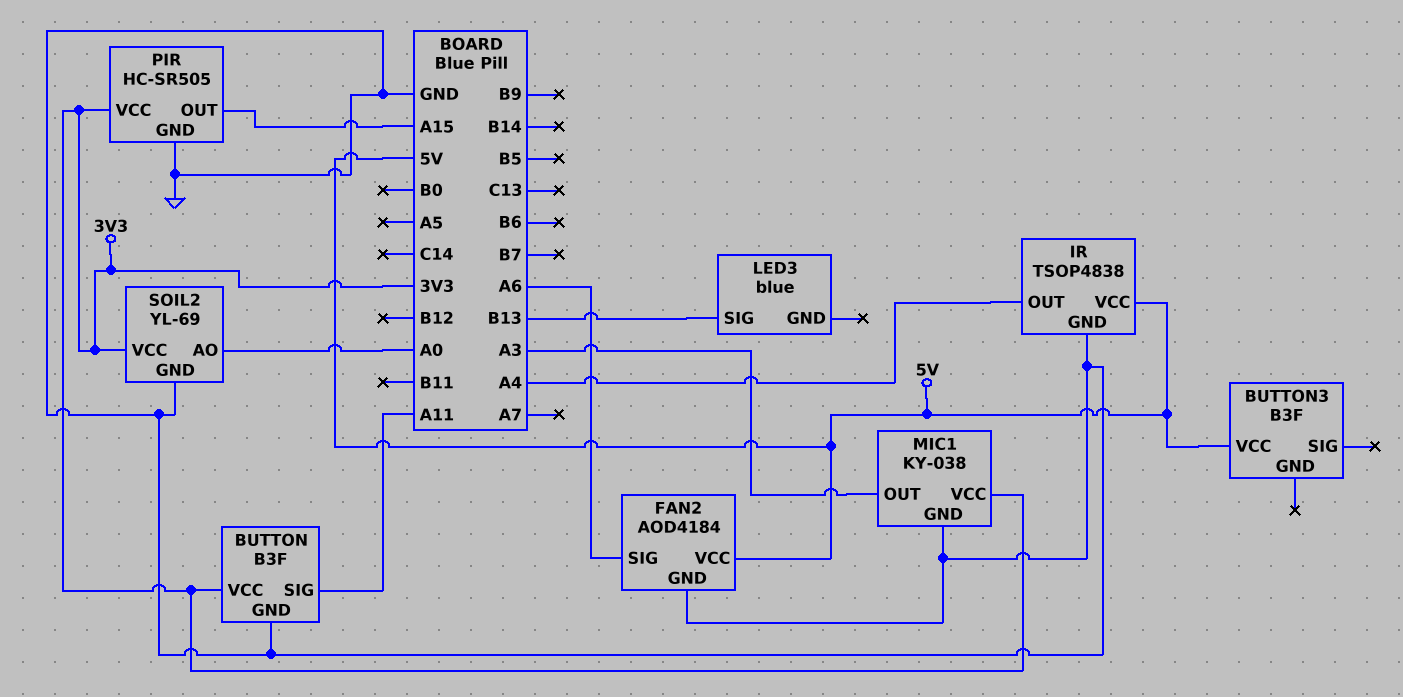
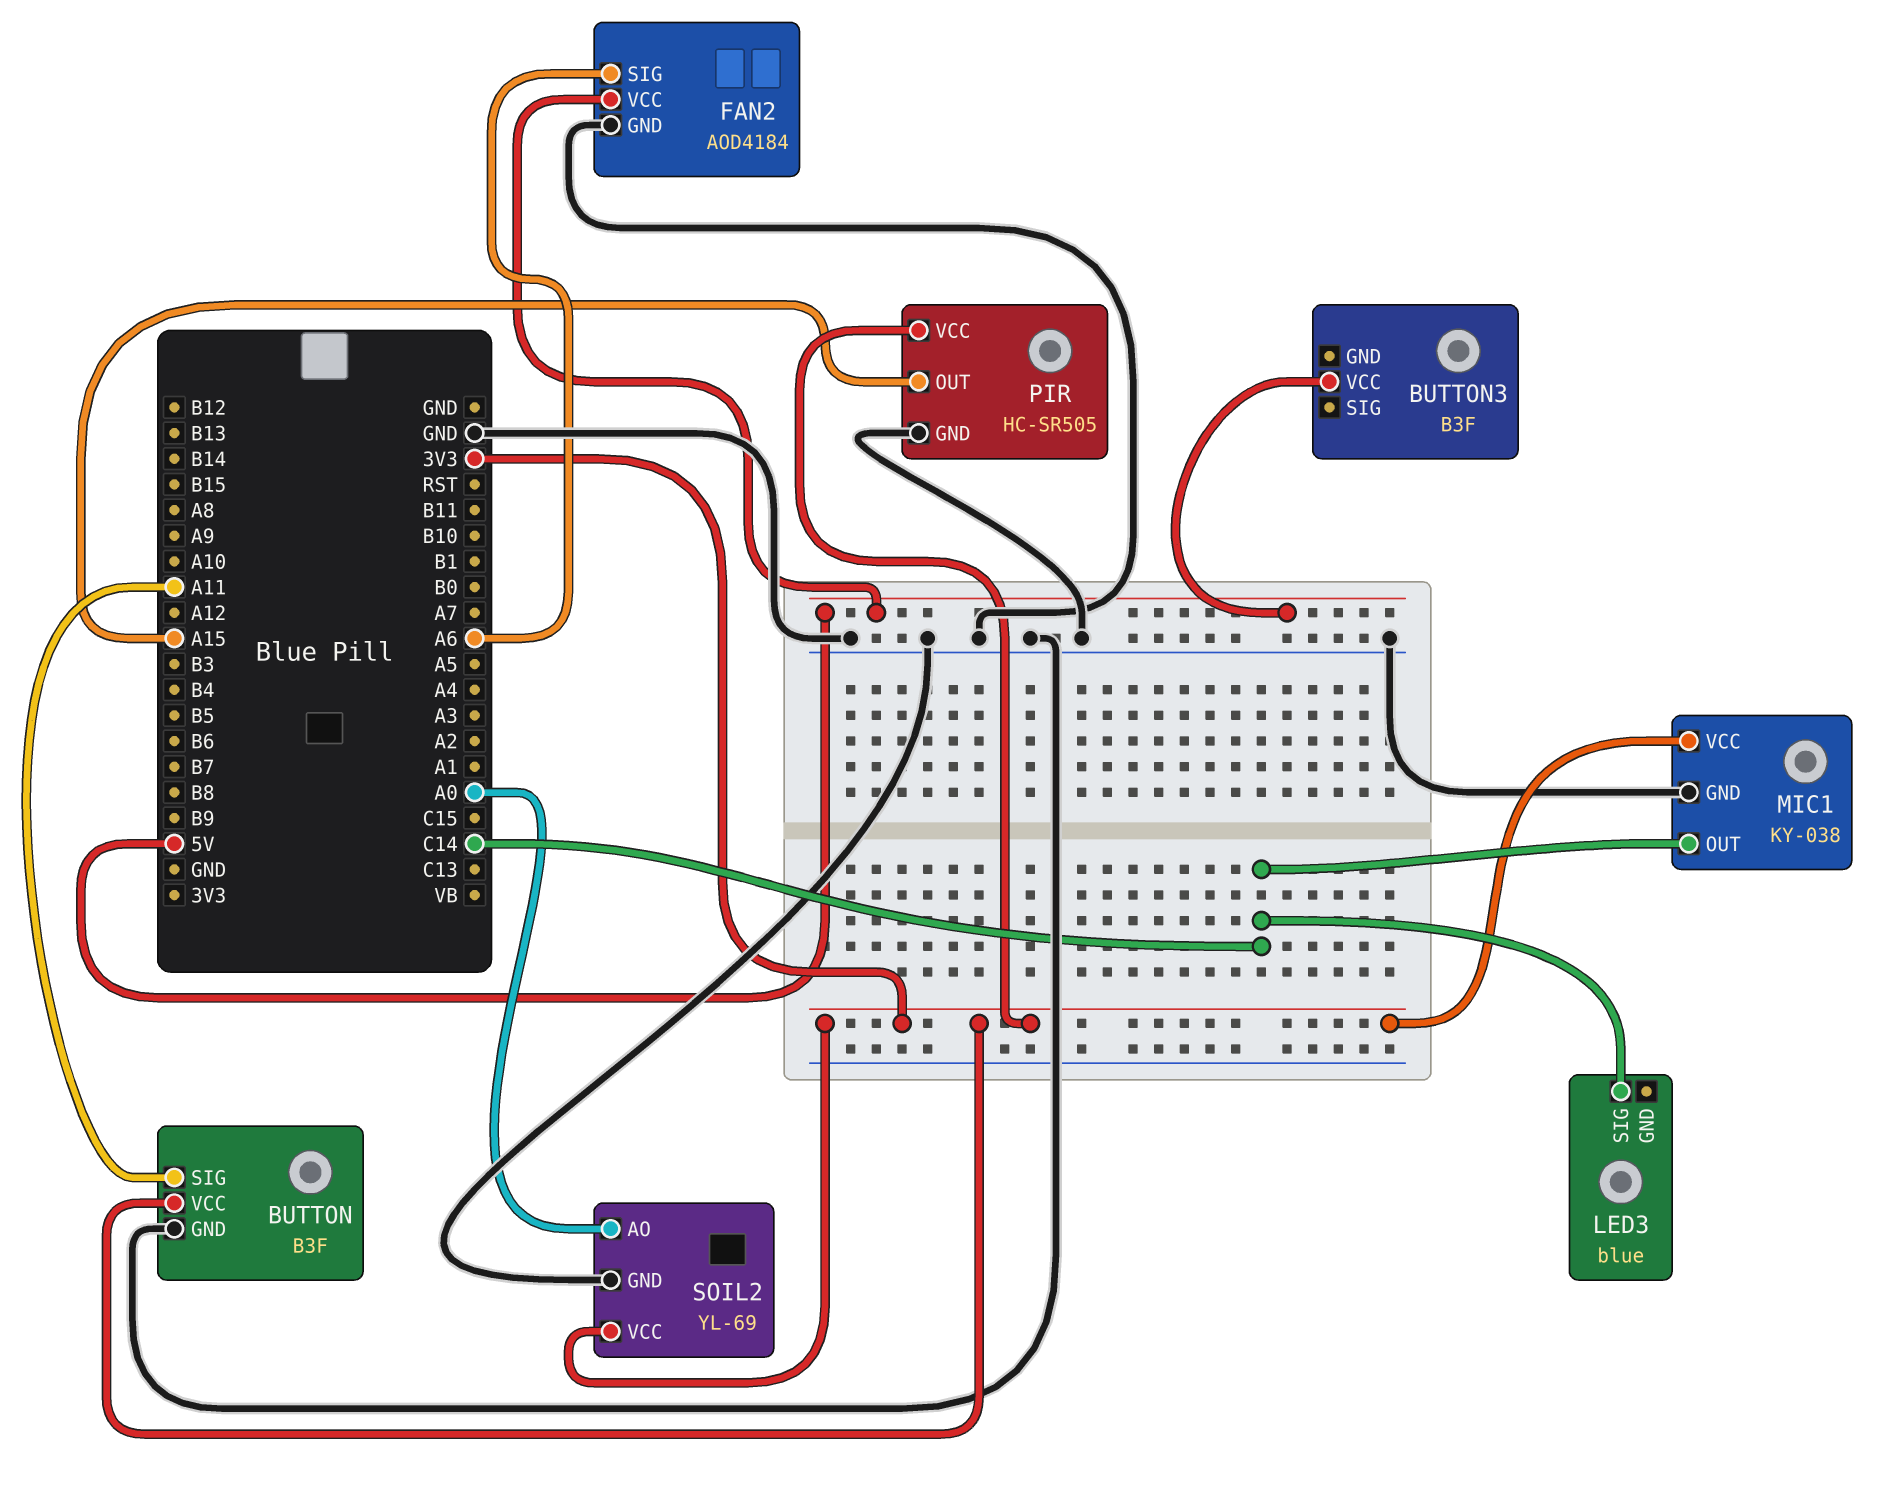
IR: TSOP4838 -> none
IR pin GND: GND -> none
IR pin OUT: A4 -> none
IR pin VCC: 5V -> none
LED3 pin SIG: B13 -> C14
MIC1 pin OUT: A3 -> C14

